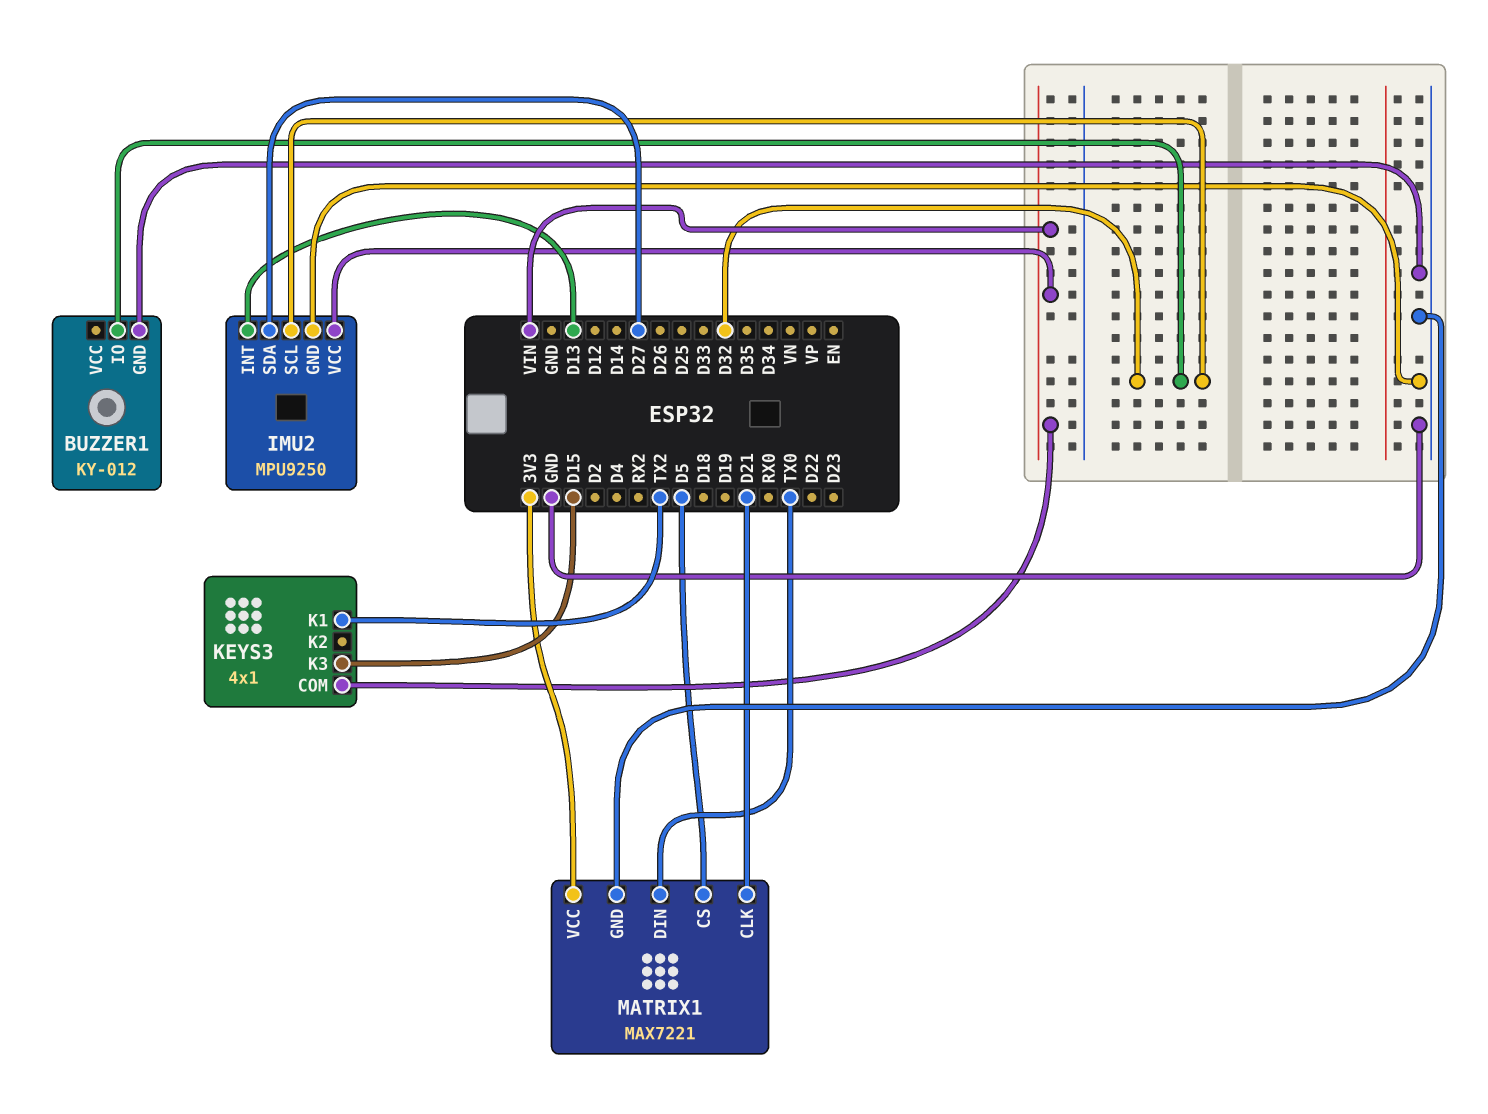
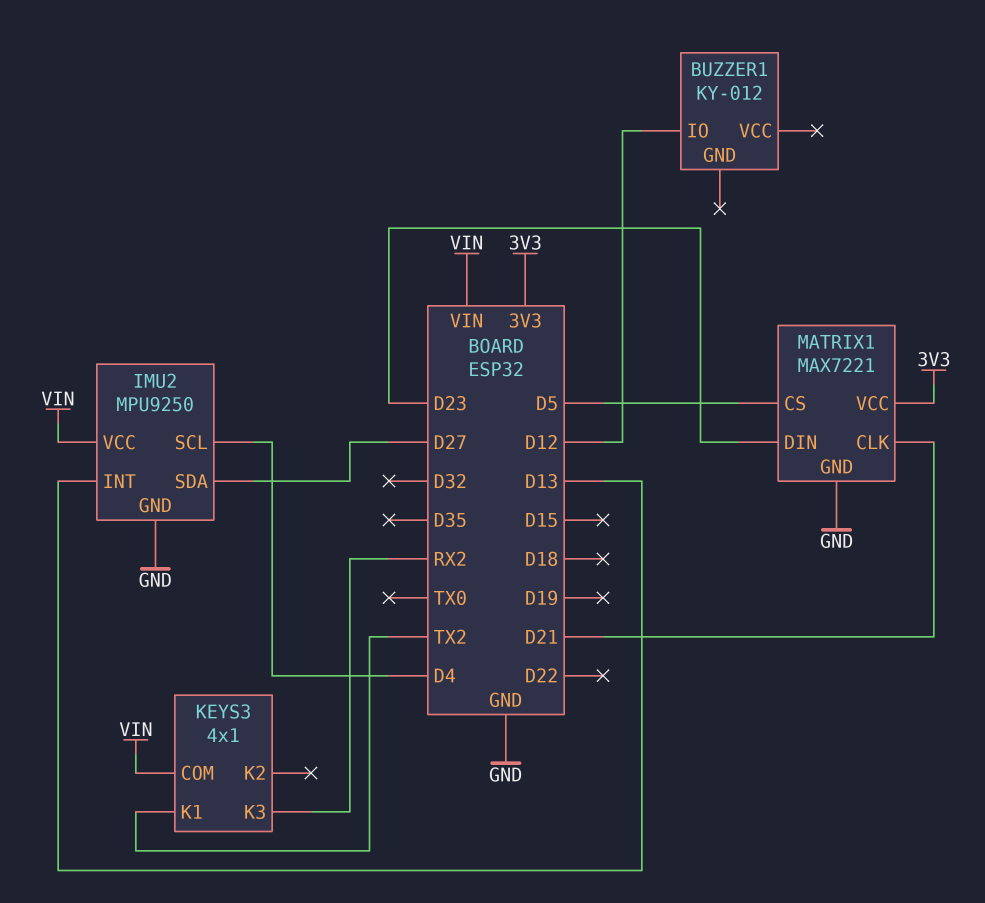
BUZZER1 pin GND: GND -> none
BUZZER1 pin IO: D32 -> D12
IMU2 pin SCL: D32 -> D4
KEYS3 pin K3: D15 -> RX2
MATRIX1 pin DIN: TX0 -> D23

